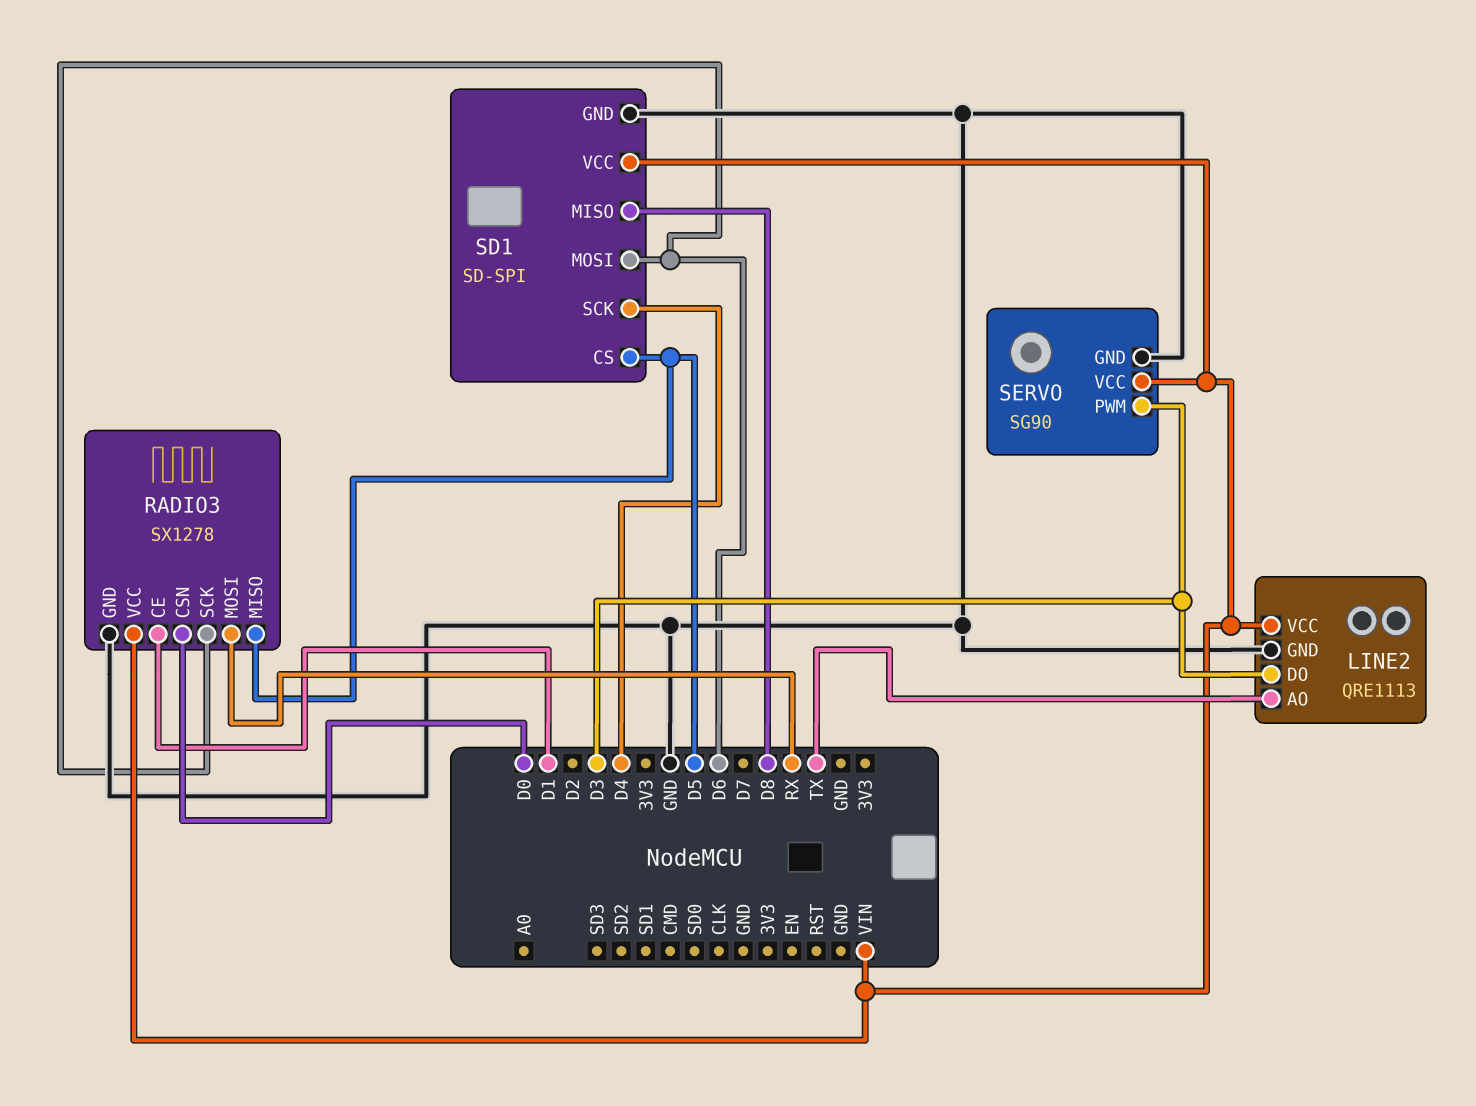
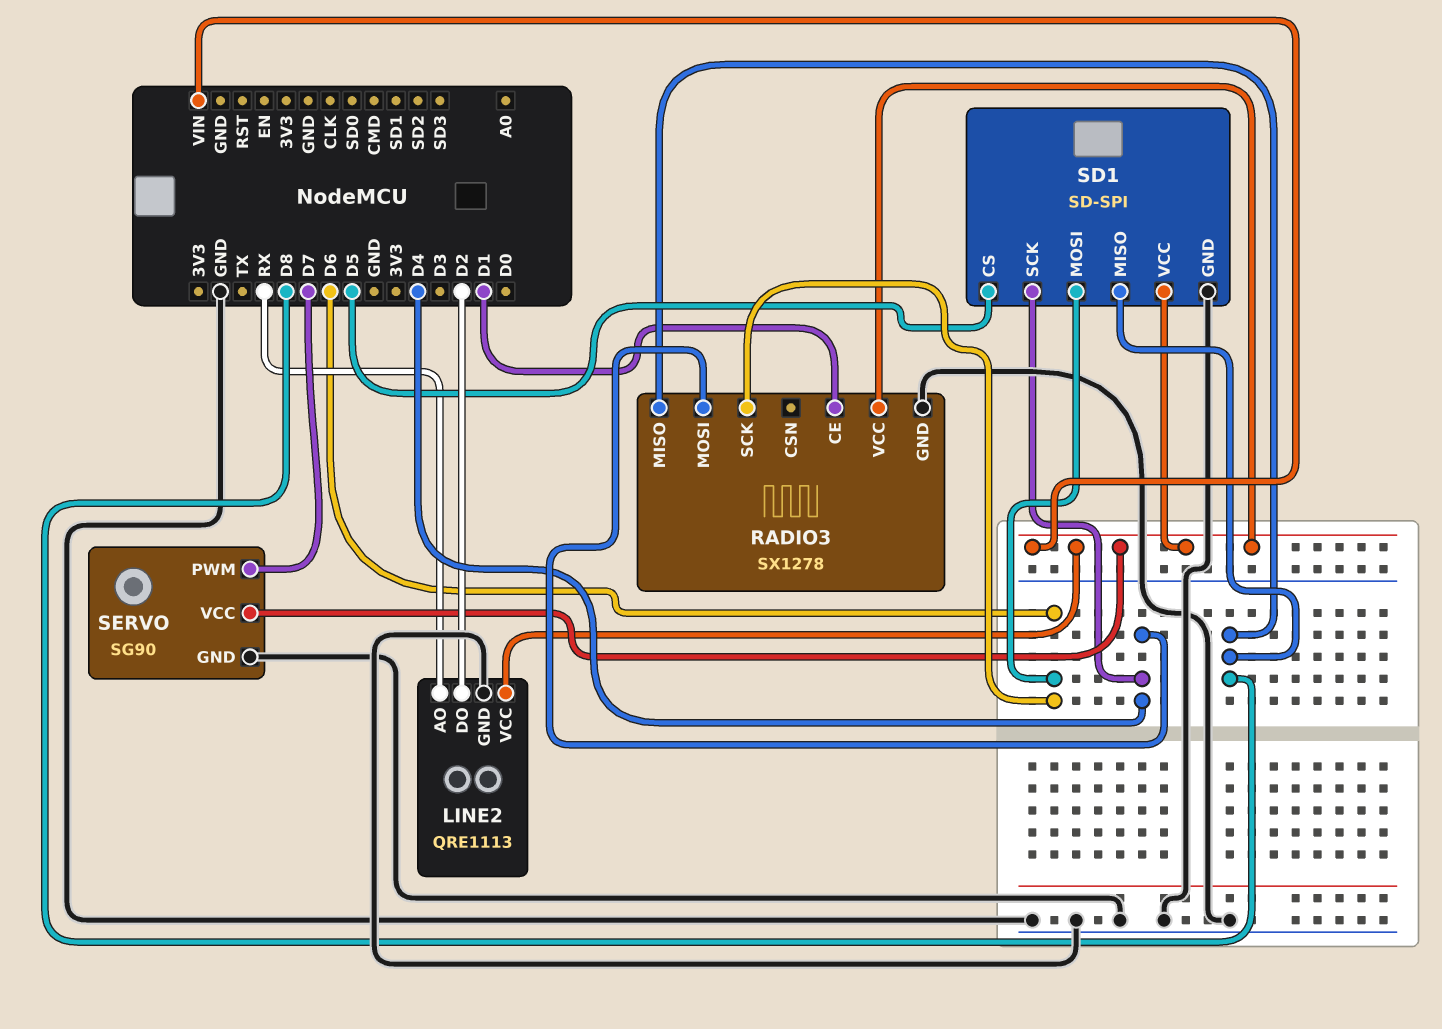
LINE2 pin AO: TX -> RX
LINE2 pin DO: D3 -> D2
RADIO3 pin CSN: D0 -> none
RADIO3 pin MISO: D5 -> D8
RADIO3 pin MOSI: RX -> D4
SERVO pin PWM: D3 -> D7

